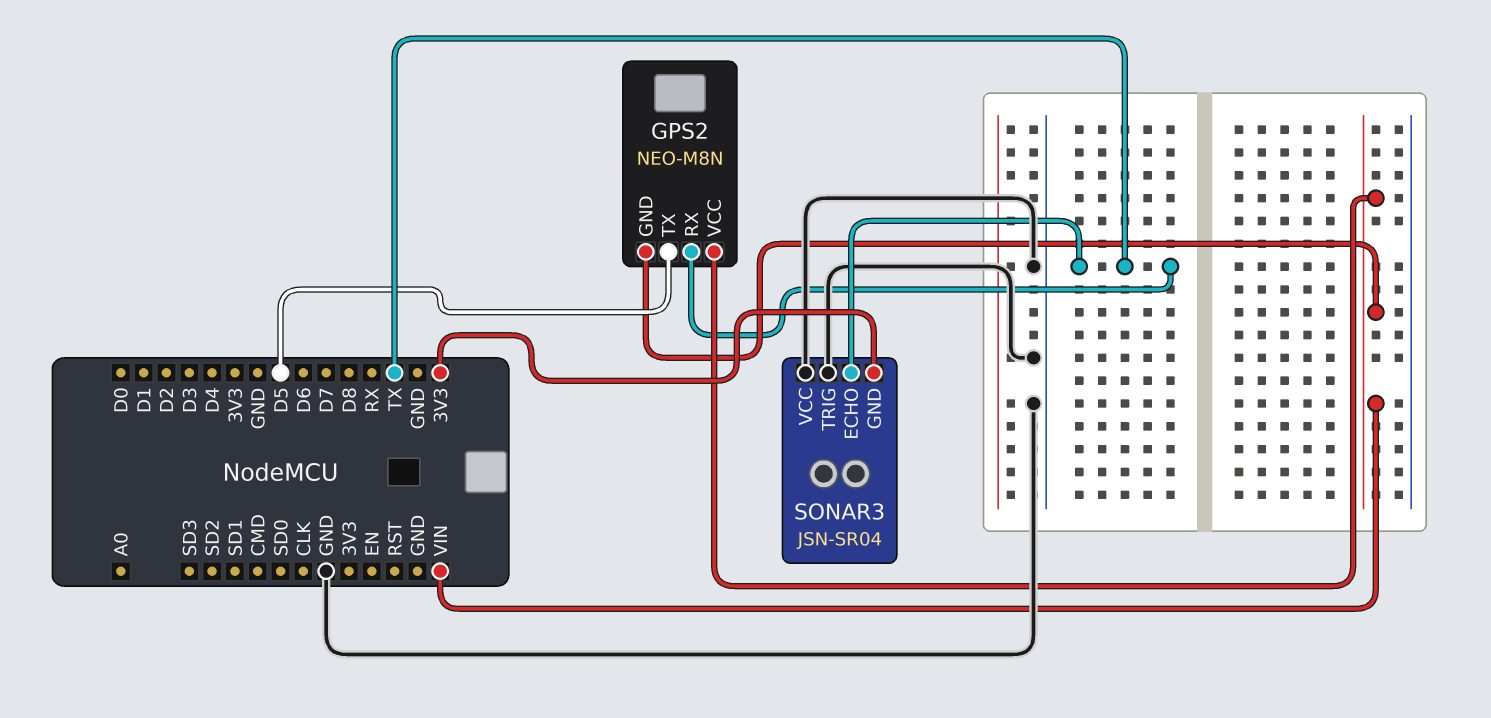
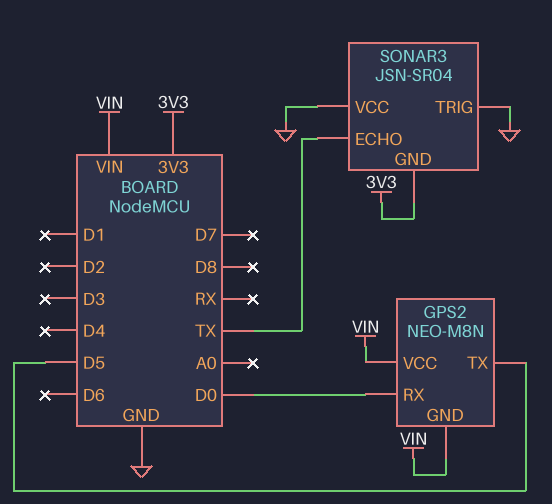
GPS2 pin RX: TX -> D0

